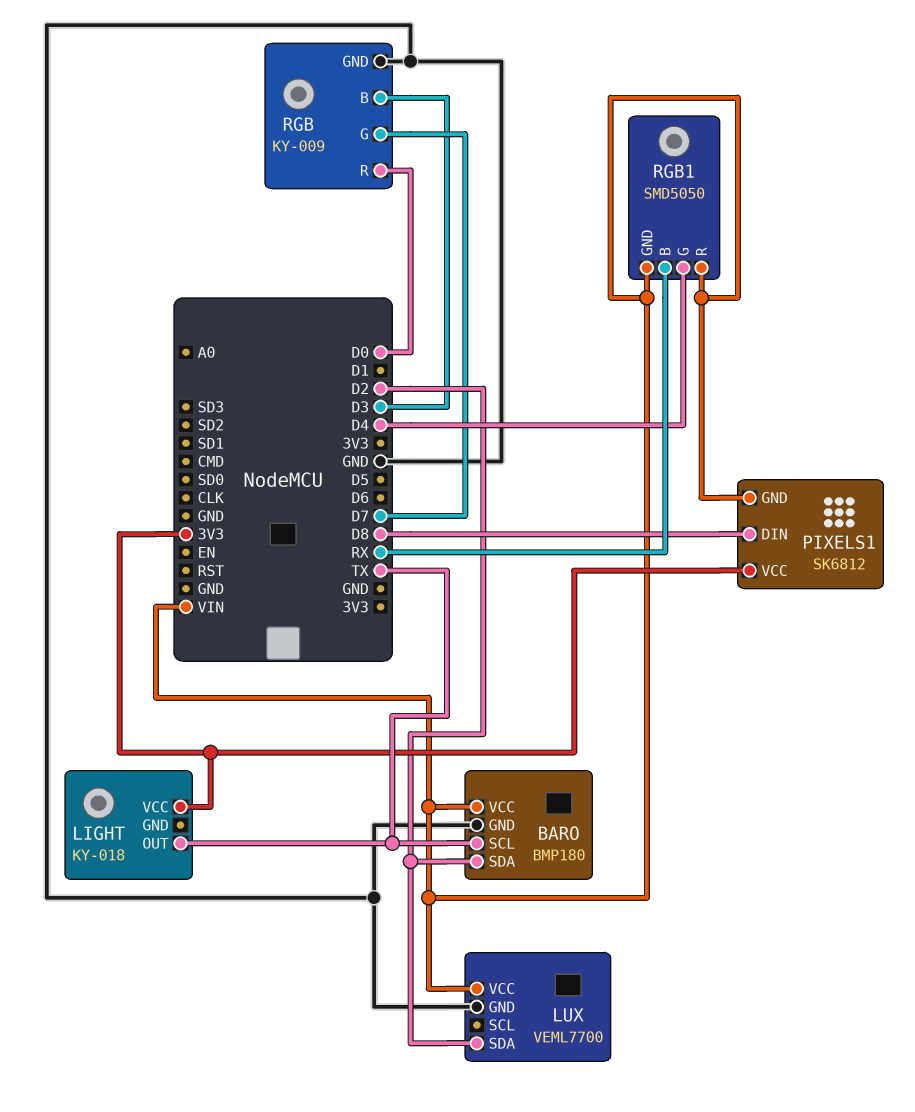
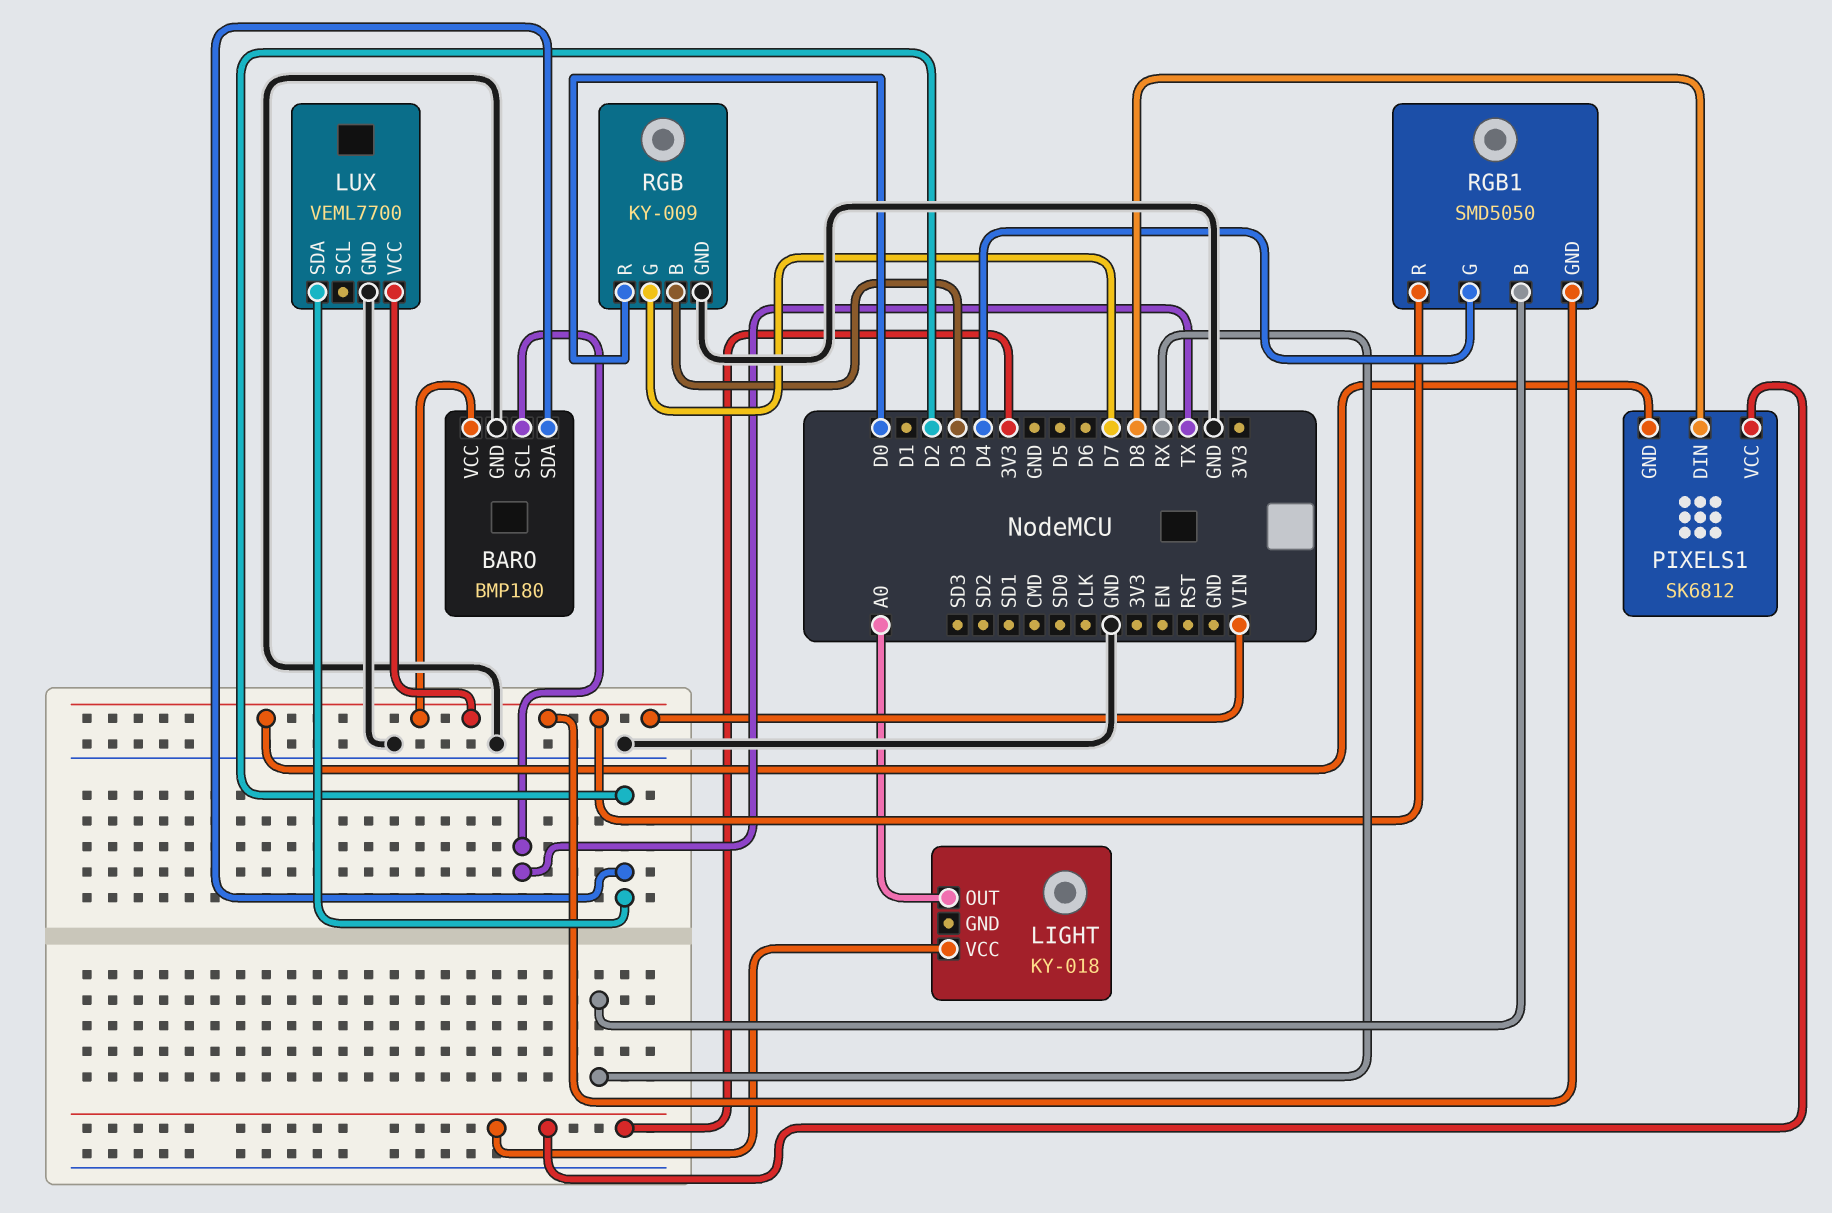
LIGHT pin OUT: TX -> A0

